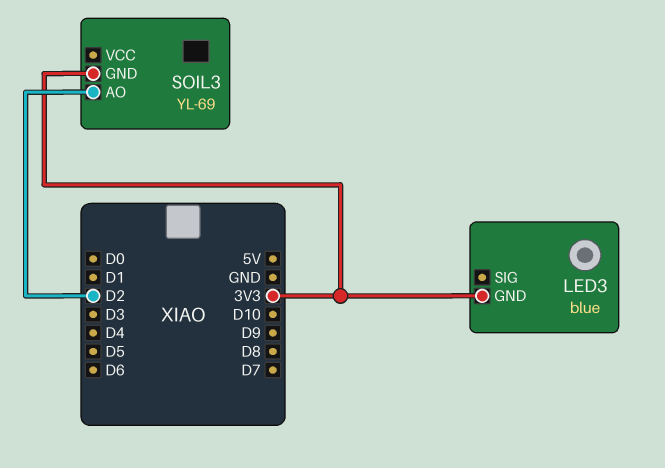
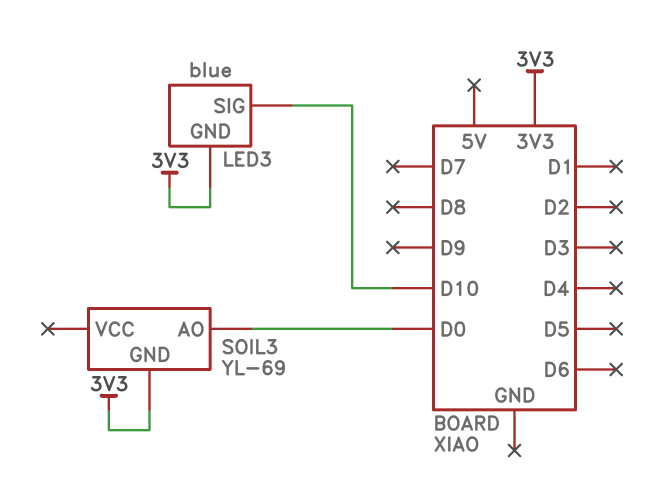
LED3 pin SIG: none -> D10
SOIL3 pin AO: D2 -> D0

